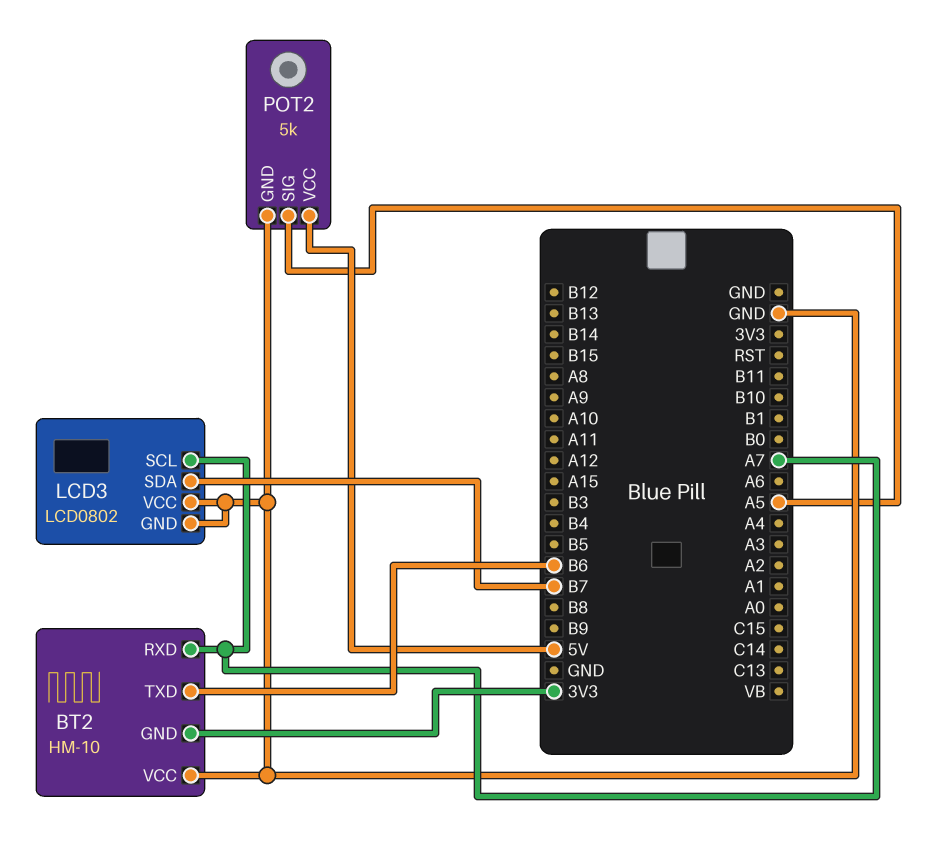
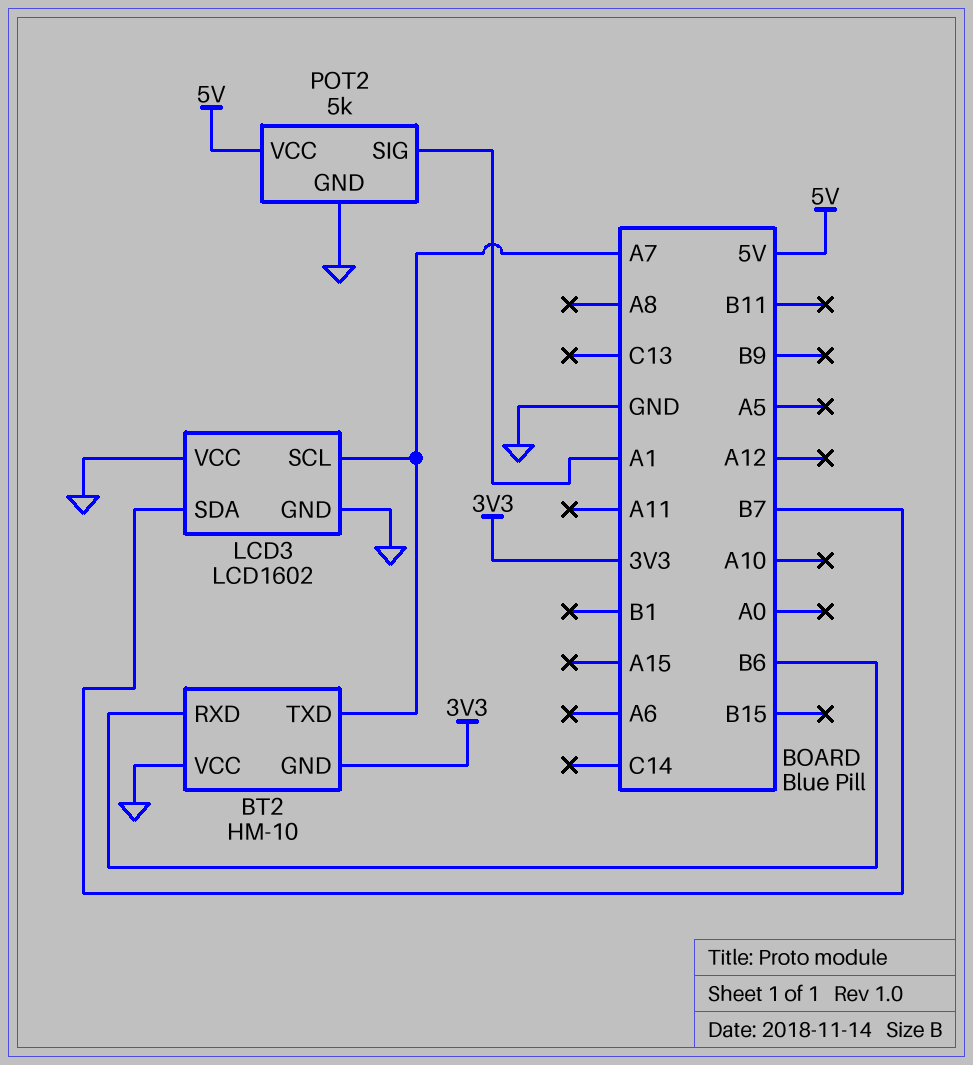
BT2 pin RXD: A7 -> B6
BT2 pin TXD: B6 -> A7
LCD3: LCD0802 -> LCD1602
POT2 pin SIG: A5 -> A1

